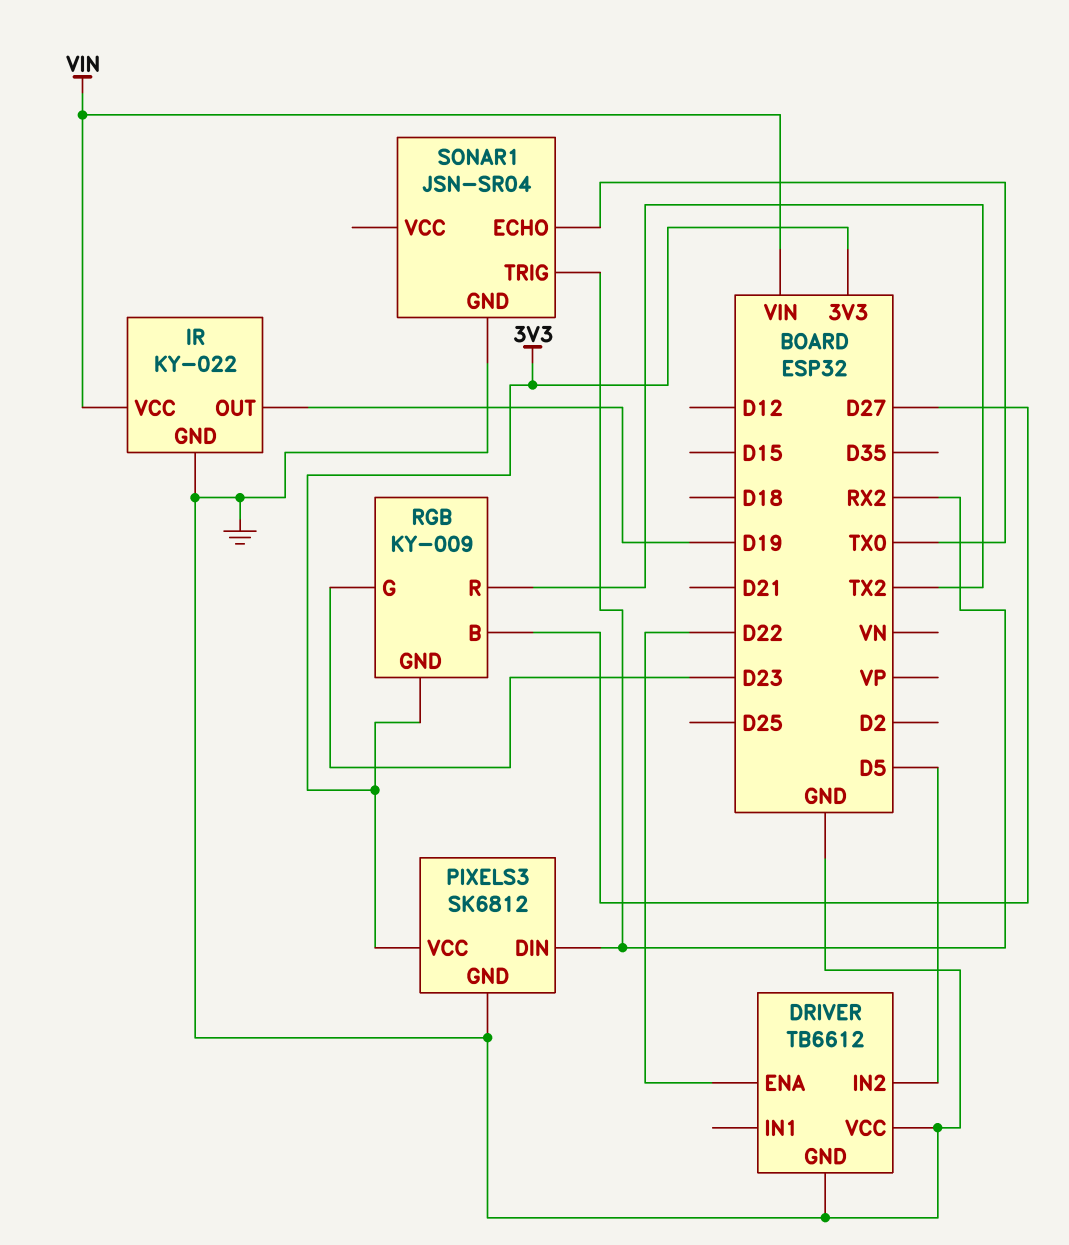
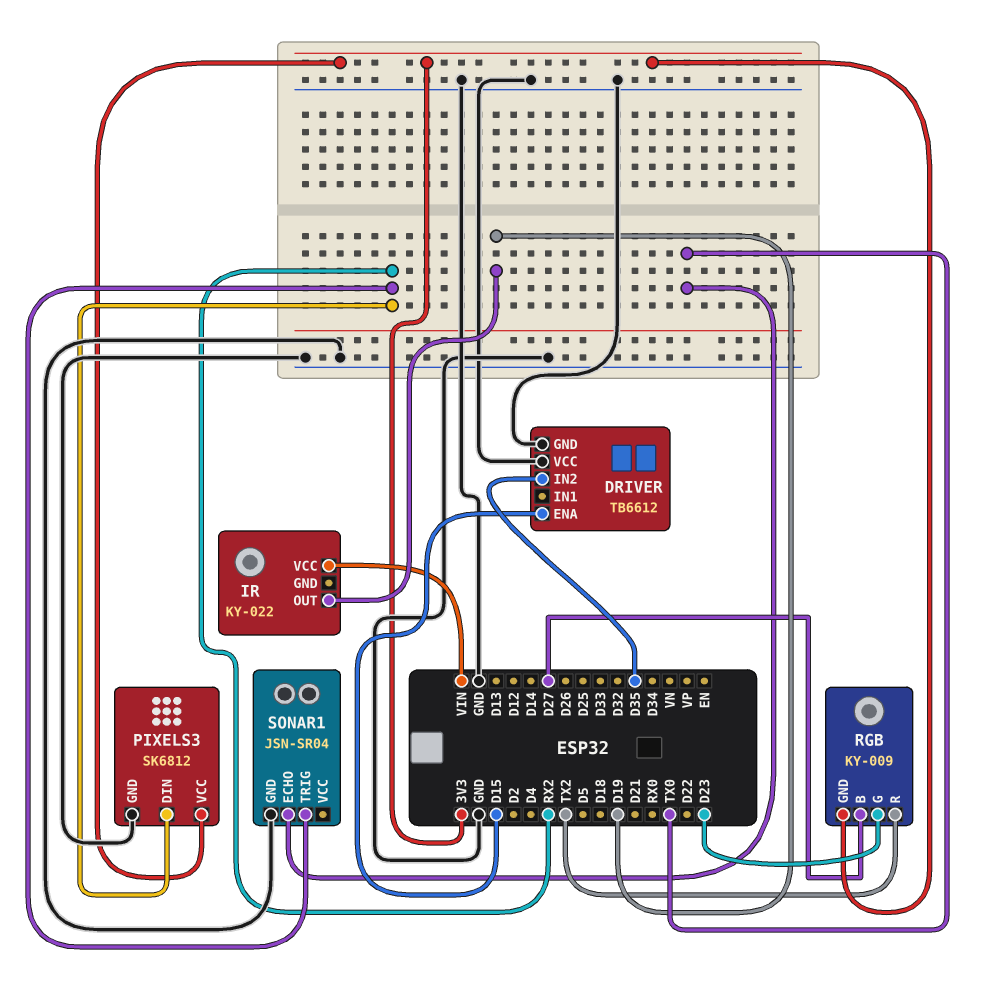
DRIVER pin ENA: D22 -> D15
DRIVER pin IN2: D5 -> D35
IR pin GND: GND -> none

